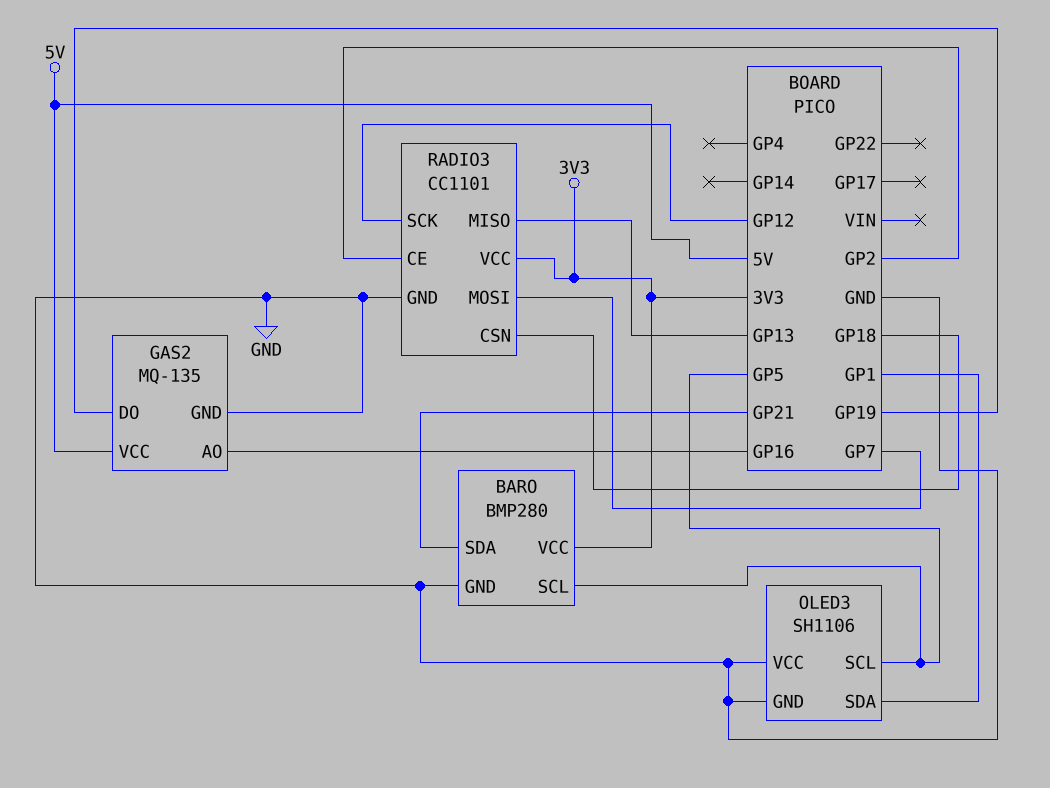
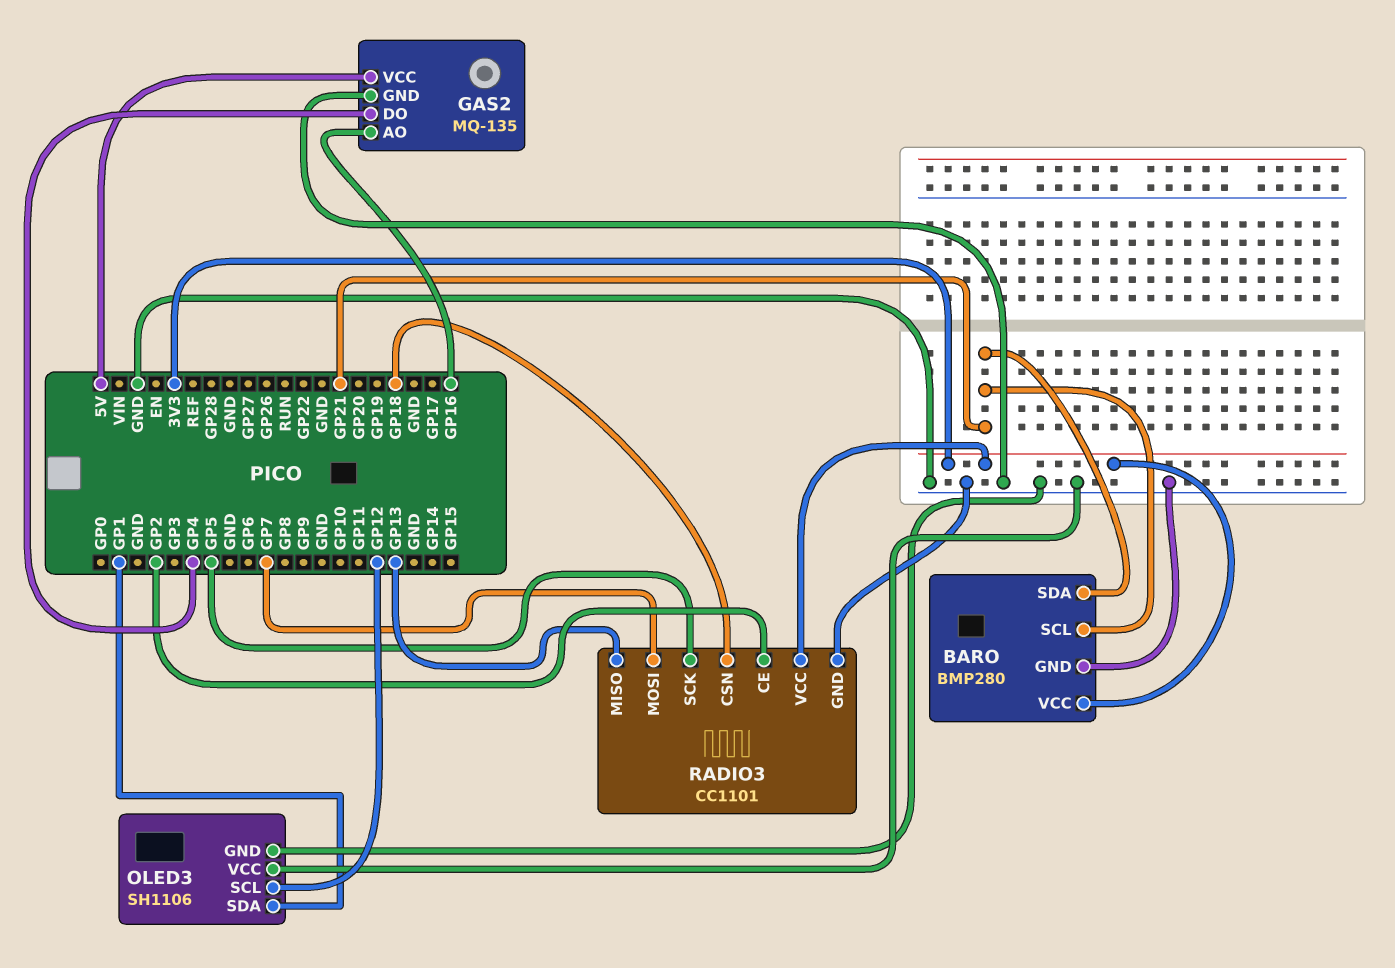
BARO pin SCL: GP5 -> GP21
GAS2 pin DO: GP19 -> GP4
OLED3 pin SCL: GP5 -> GP12
RADIO3 pin SCK: GP12 -> GP5

